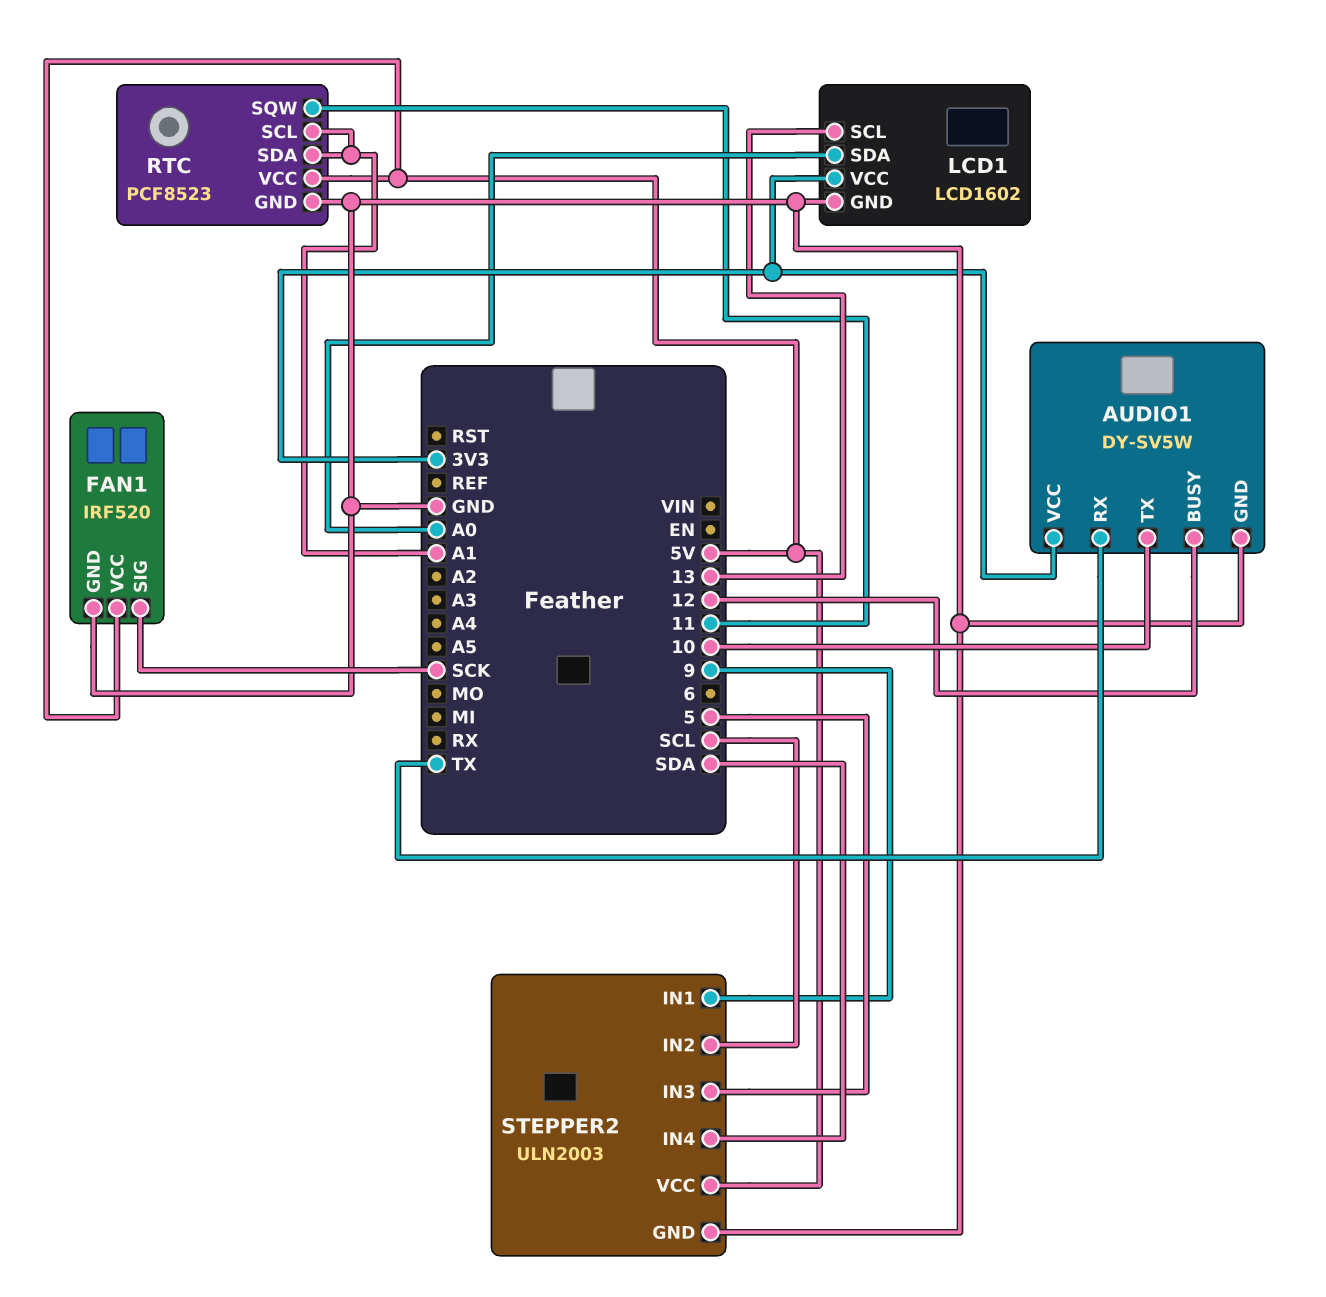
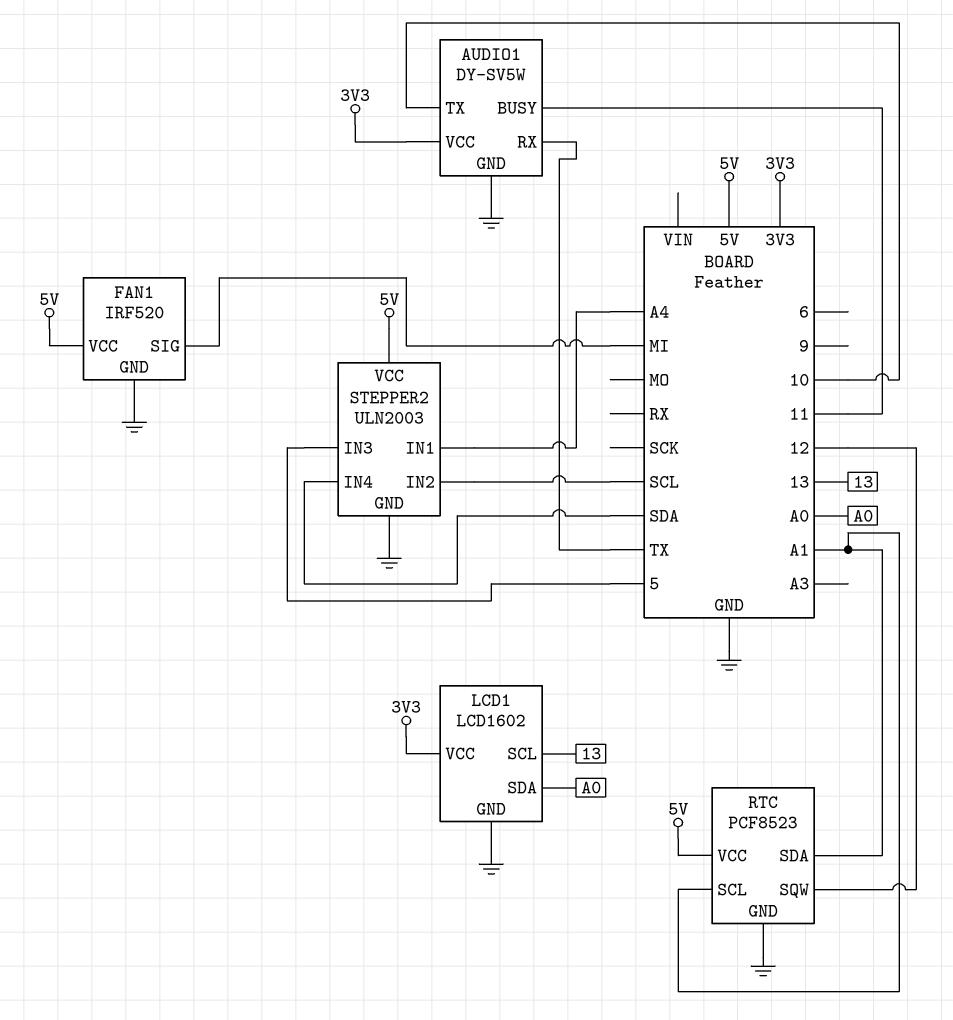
AUDIO1 pin BUSY: 12 -> 11
FAN1 pin SIG: SCK -> MI
RTC pin SQW: 11 -> 12
STEPPER2 pin IN1: 9 -> A4

